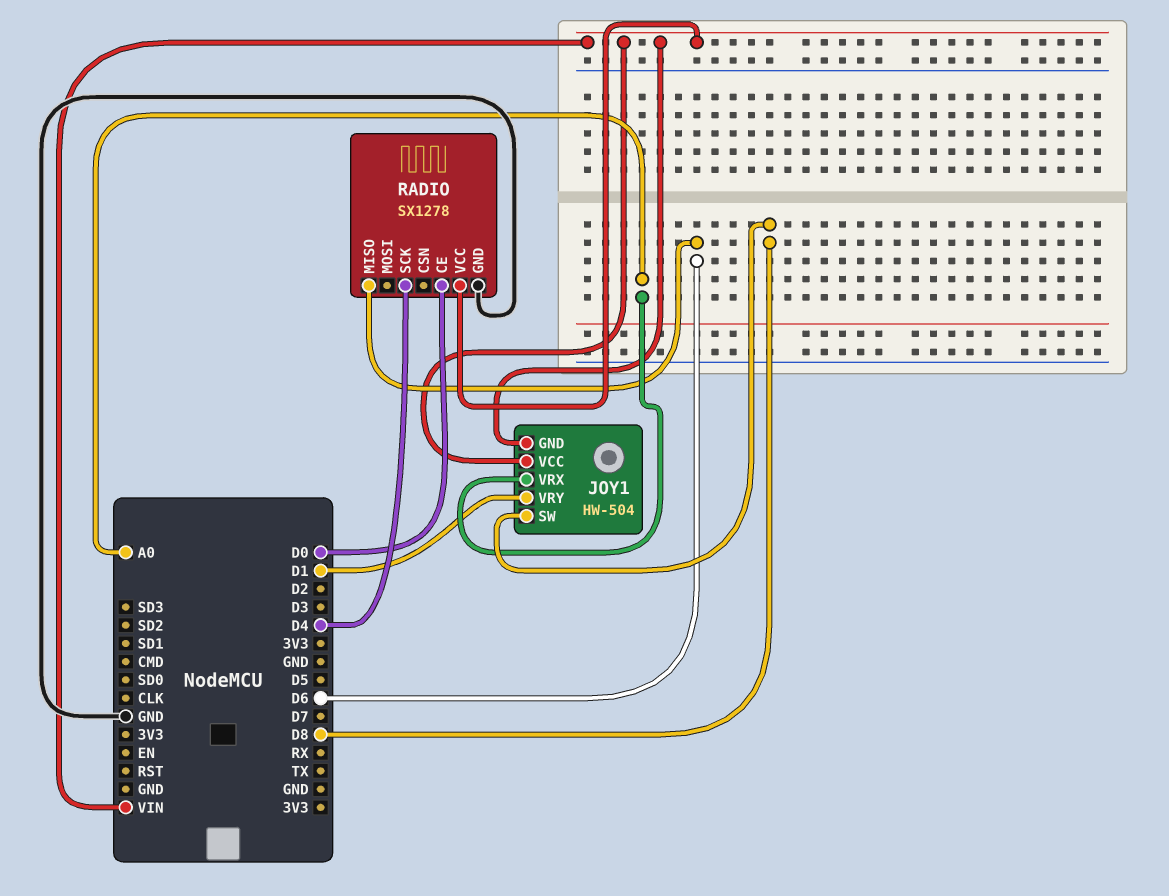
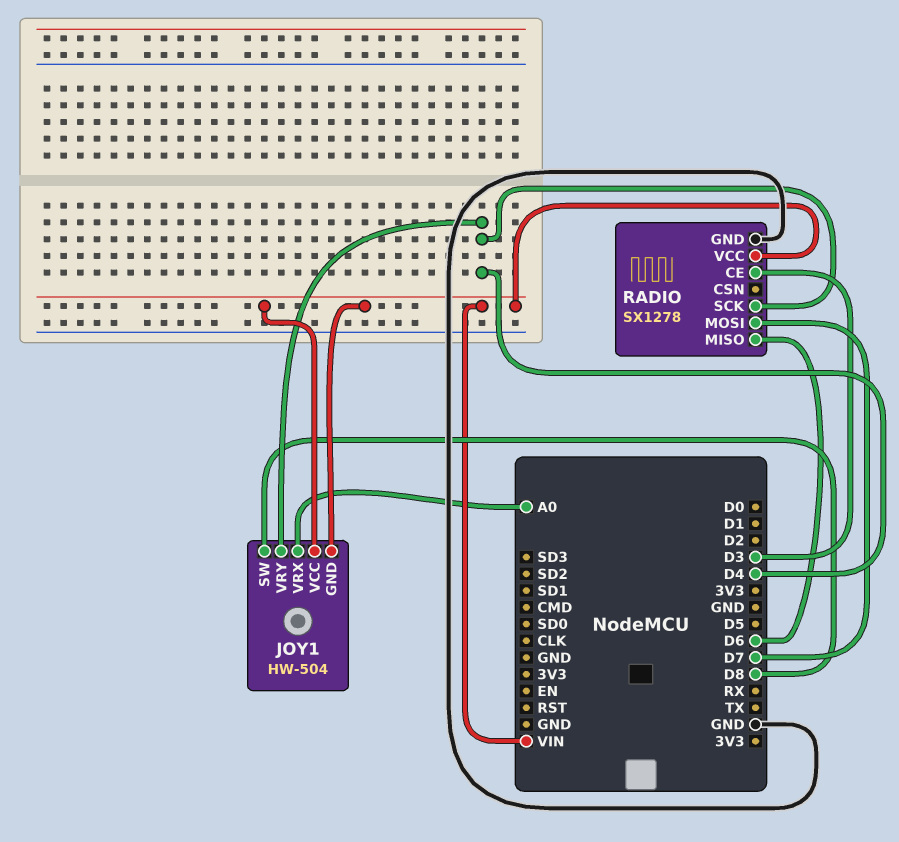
JOY1 pin VRY: D1 -> D4
RADIO pin CE: D0 -> D3
RADIO pin MOSI: none -> D7

